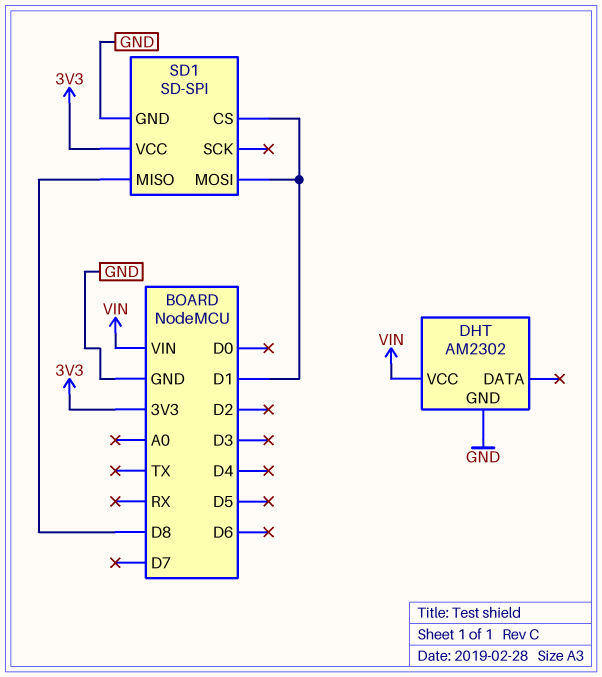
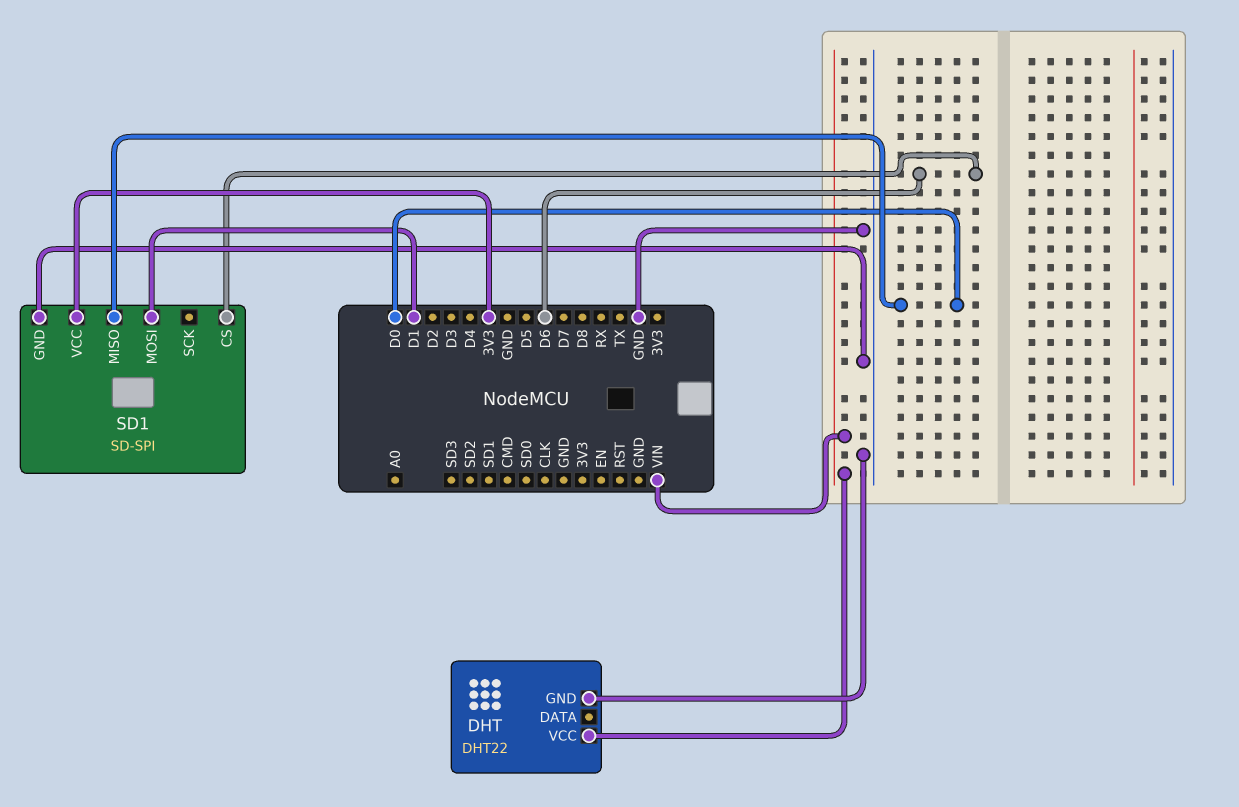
DHT: AM2302 -> DHT22
SD1 pin CS: D1 -> D6
SD1 pin MISO: D8 -> D0

